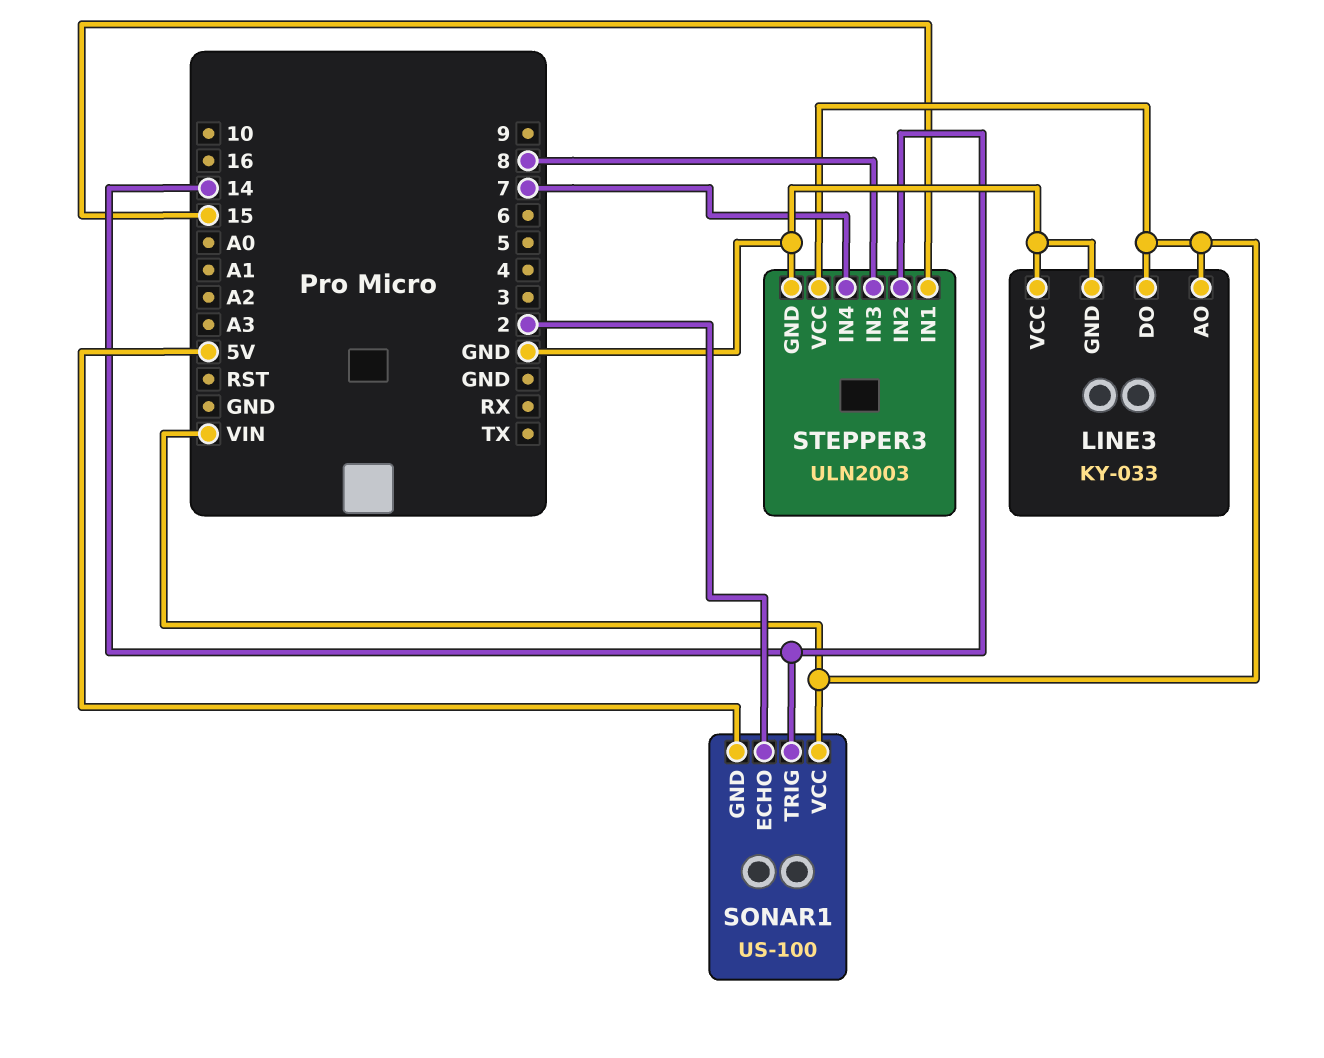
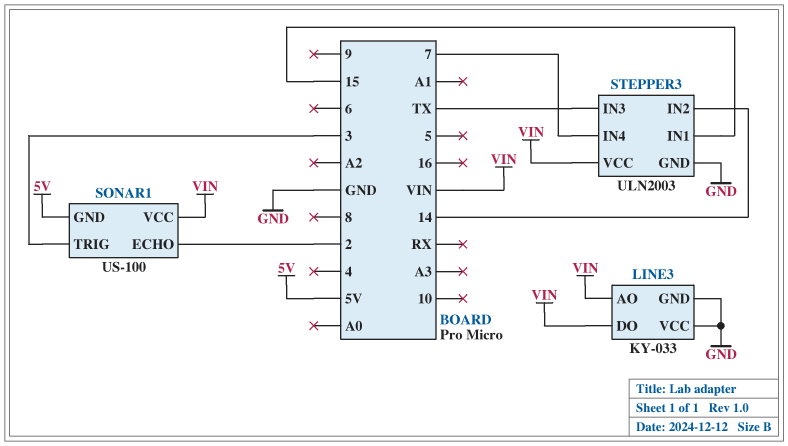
SONAR1 pin TRIG: 14 -> 3
STEPPER3 pin IN3: 8 -> TX

